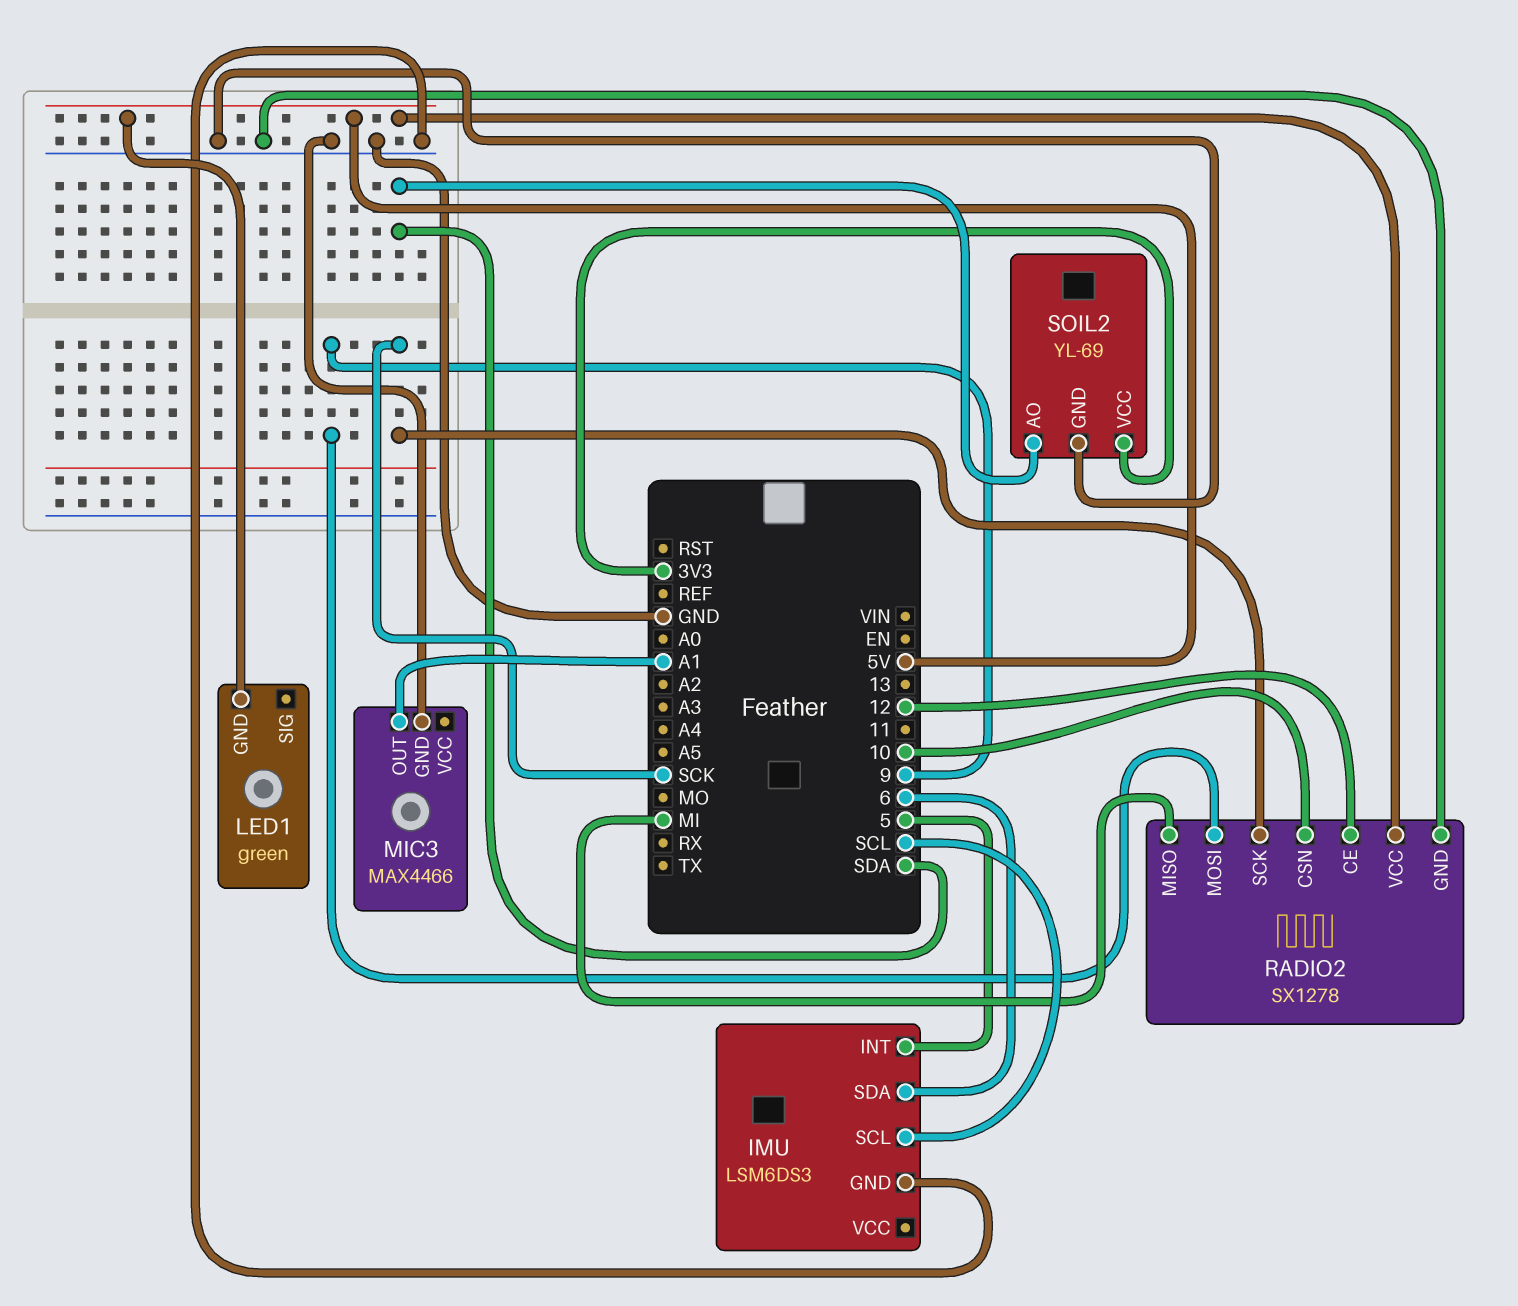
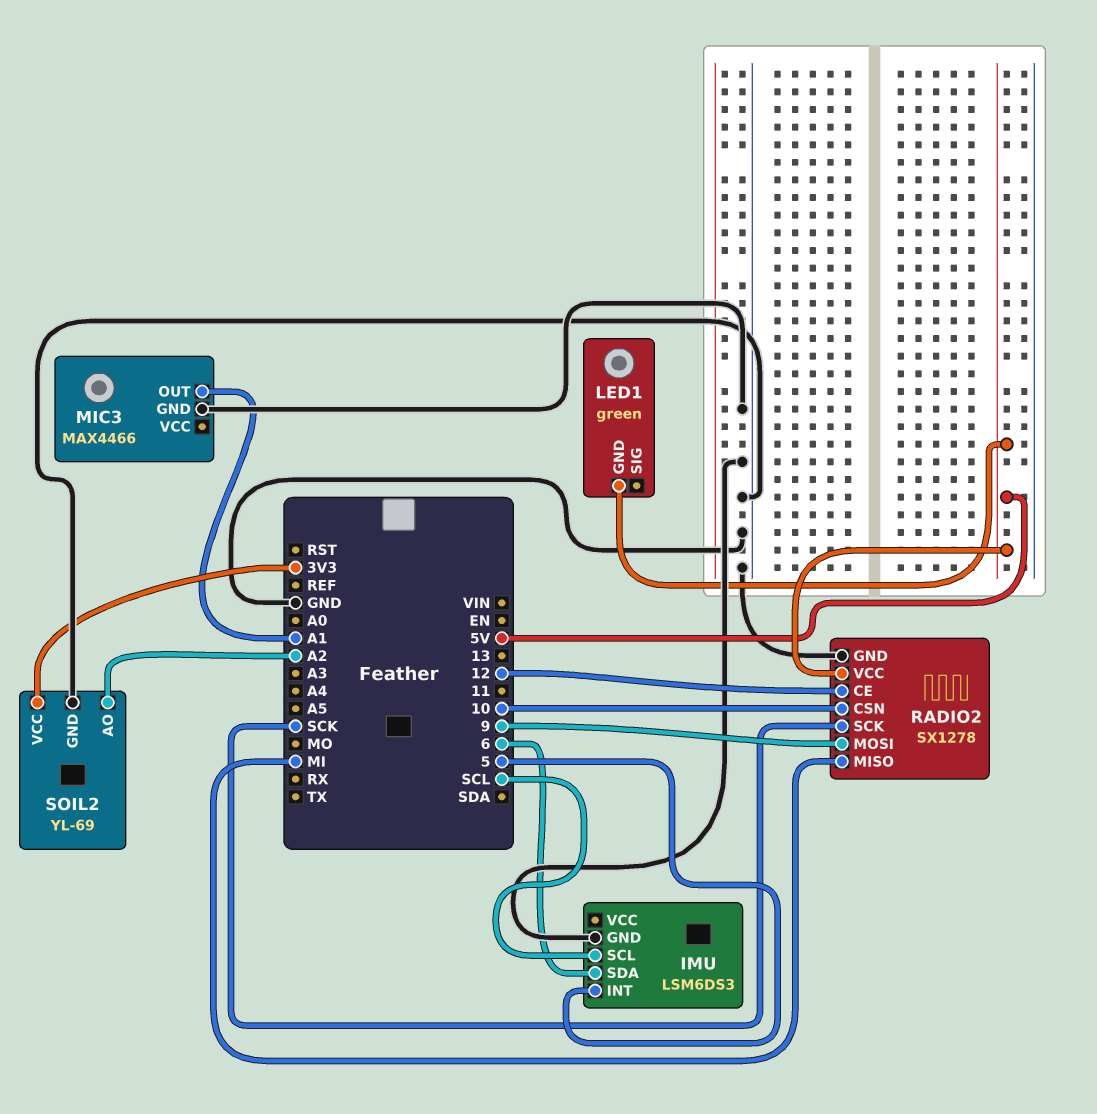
SOIL2 pin AO: SDA -> A2

